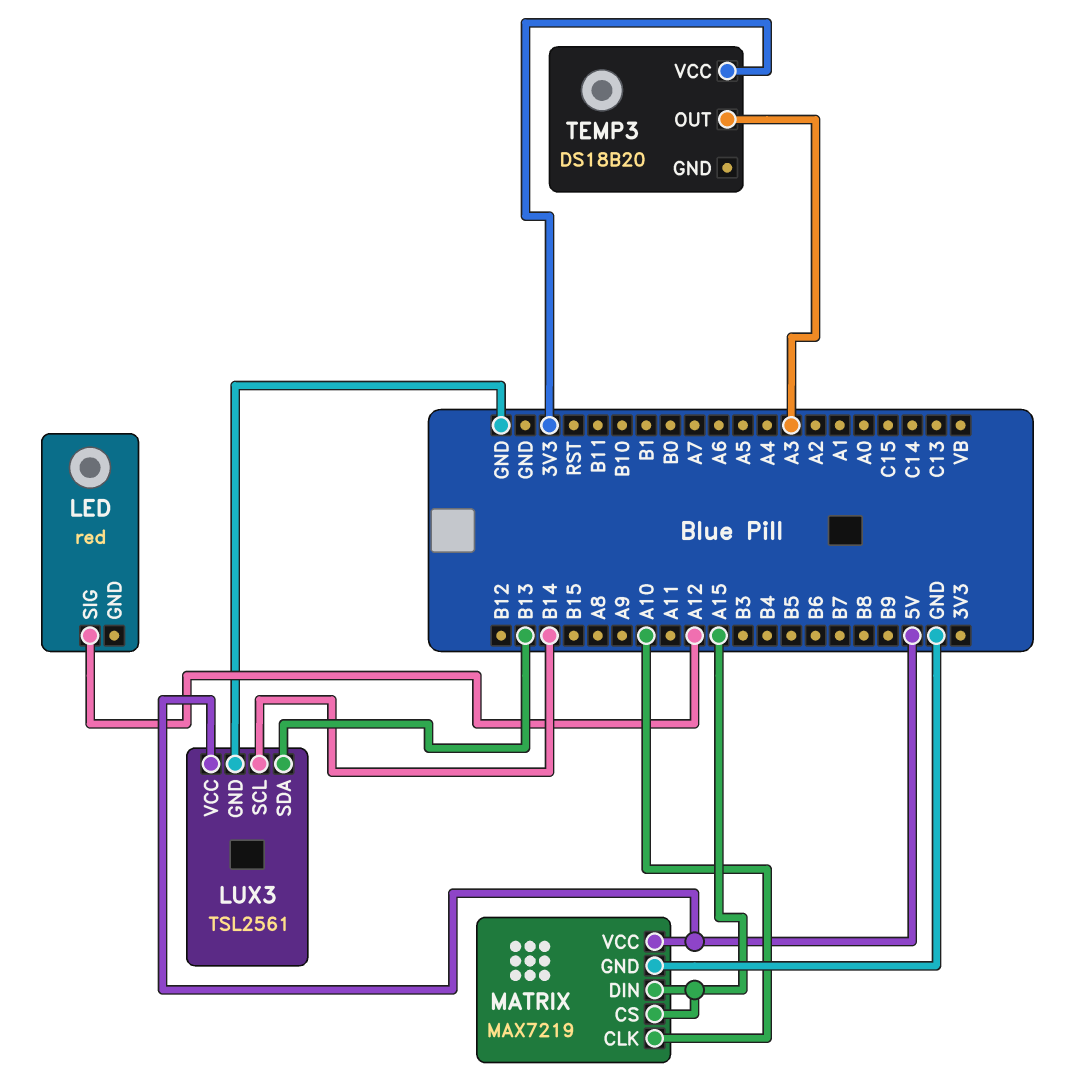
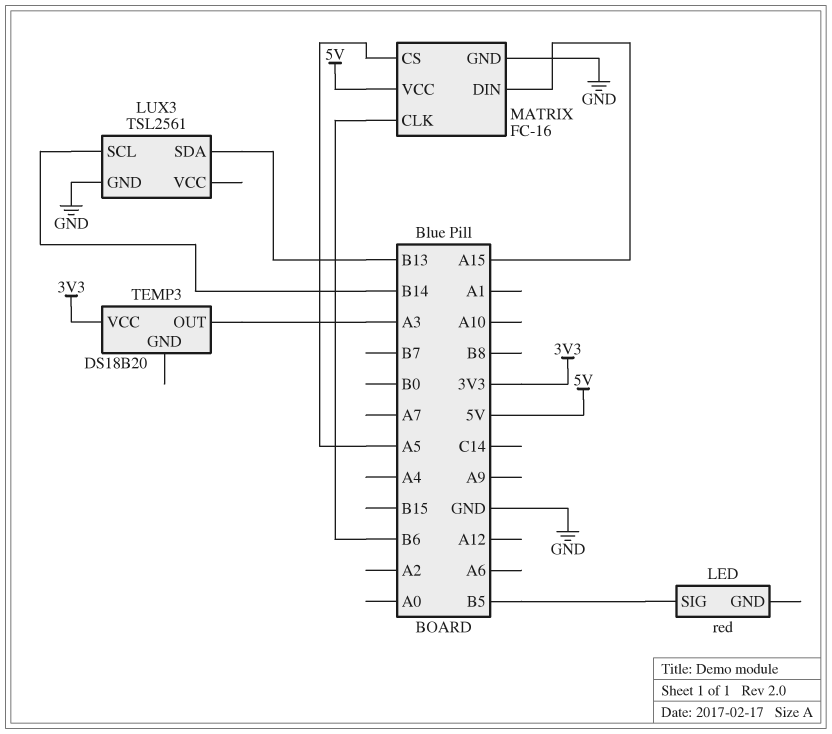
LED pin SIG: A12 -> B5
LUX3 pin VCC: 5V -> none
MATRIX: MAX7219 -> FC-16
MATRIX pin CLK: A10 -> B6
MATRIX pin CS: A15 -> A5

